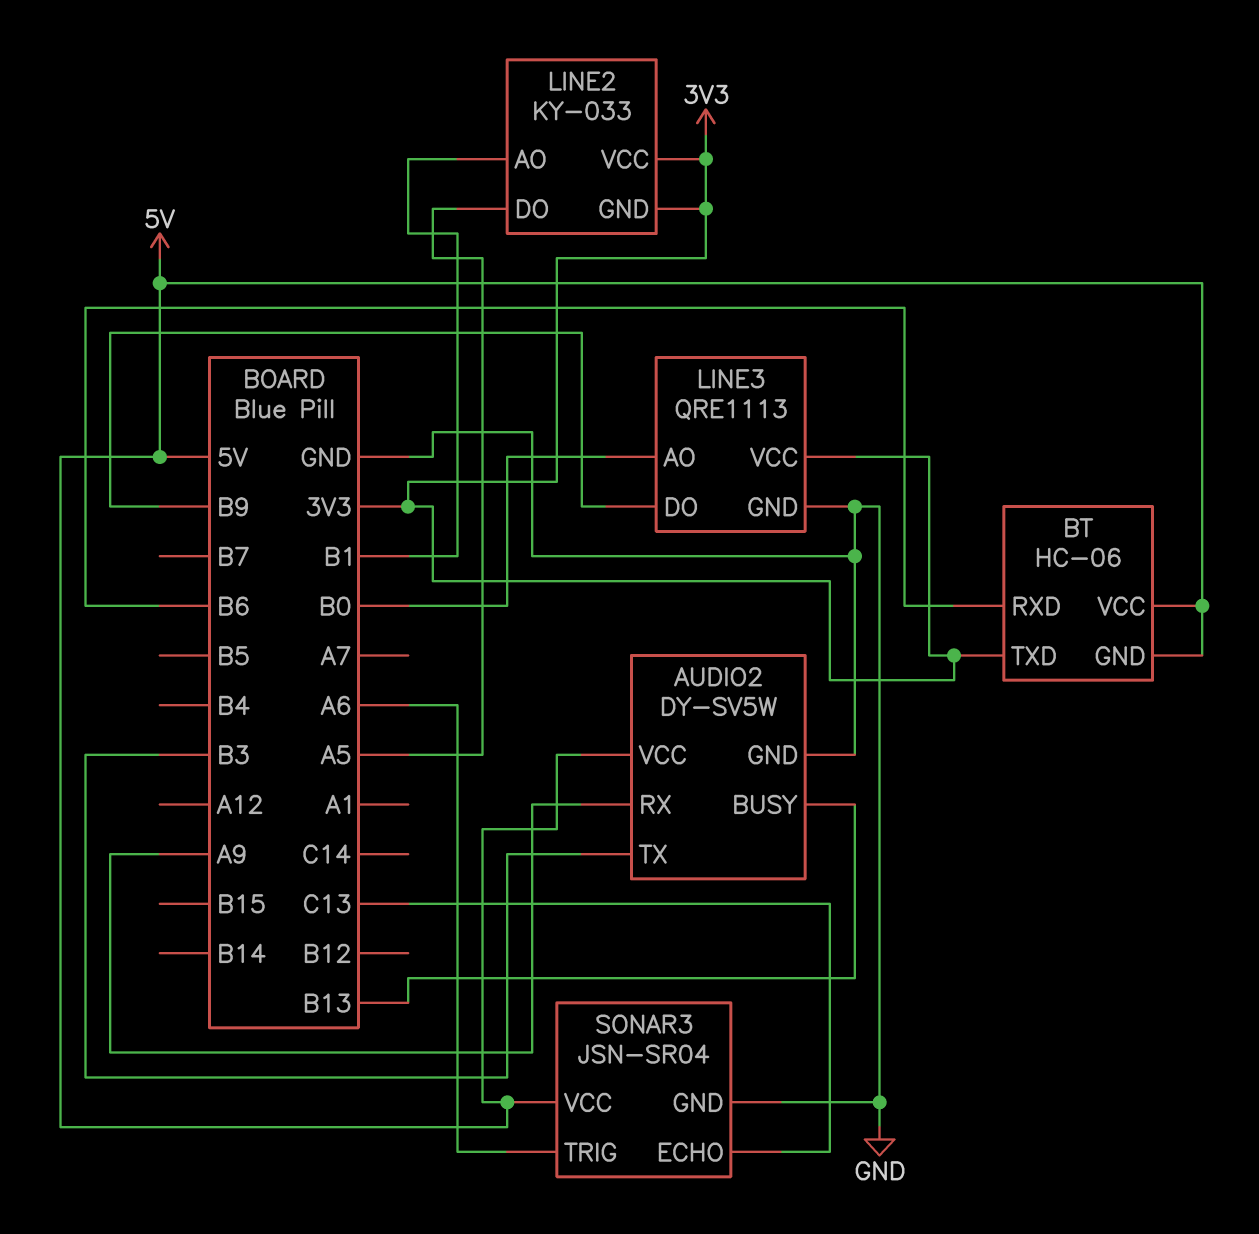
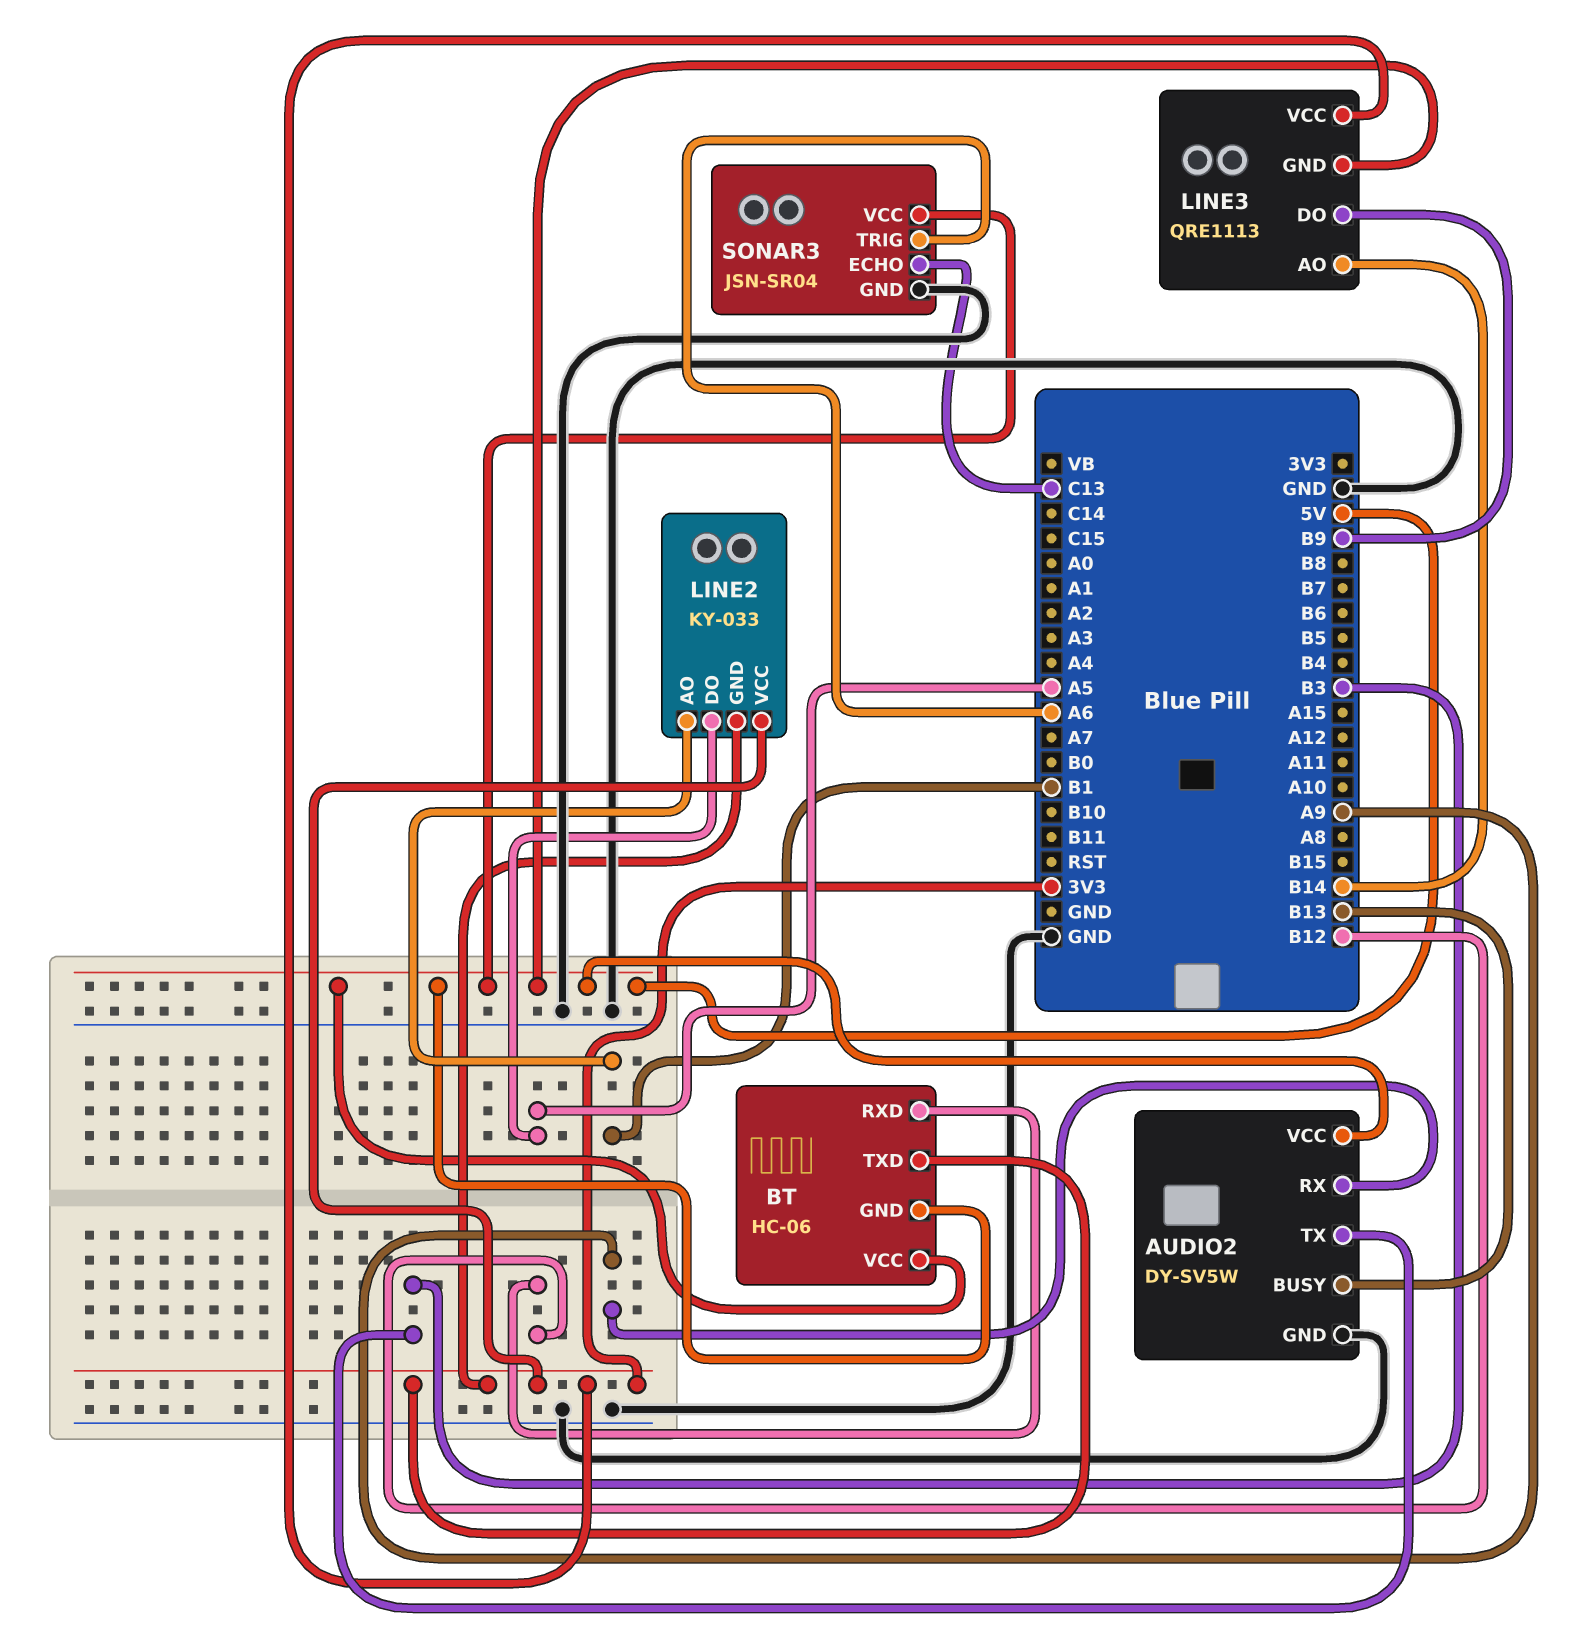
BT pin RXD: B6 -> B12
LINE3 pin AO: B0 -> B14
LINE3 pin GND: GND -> 5V

